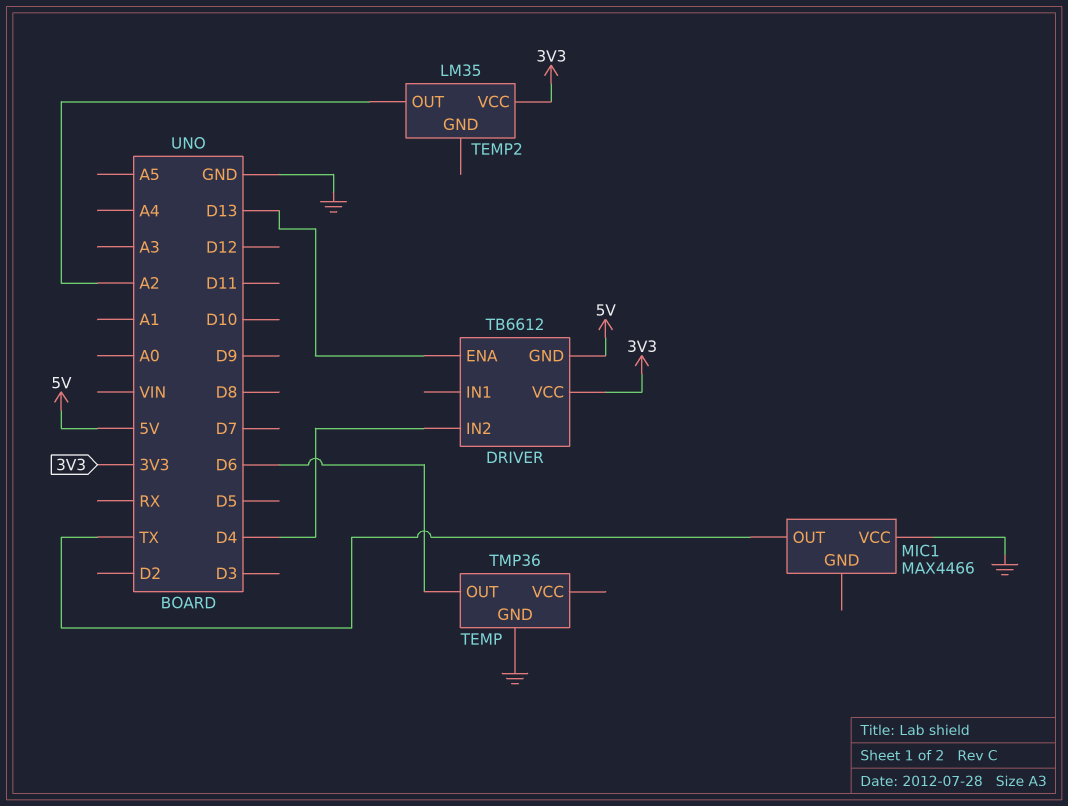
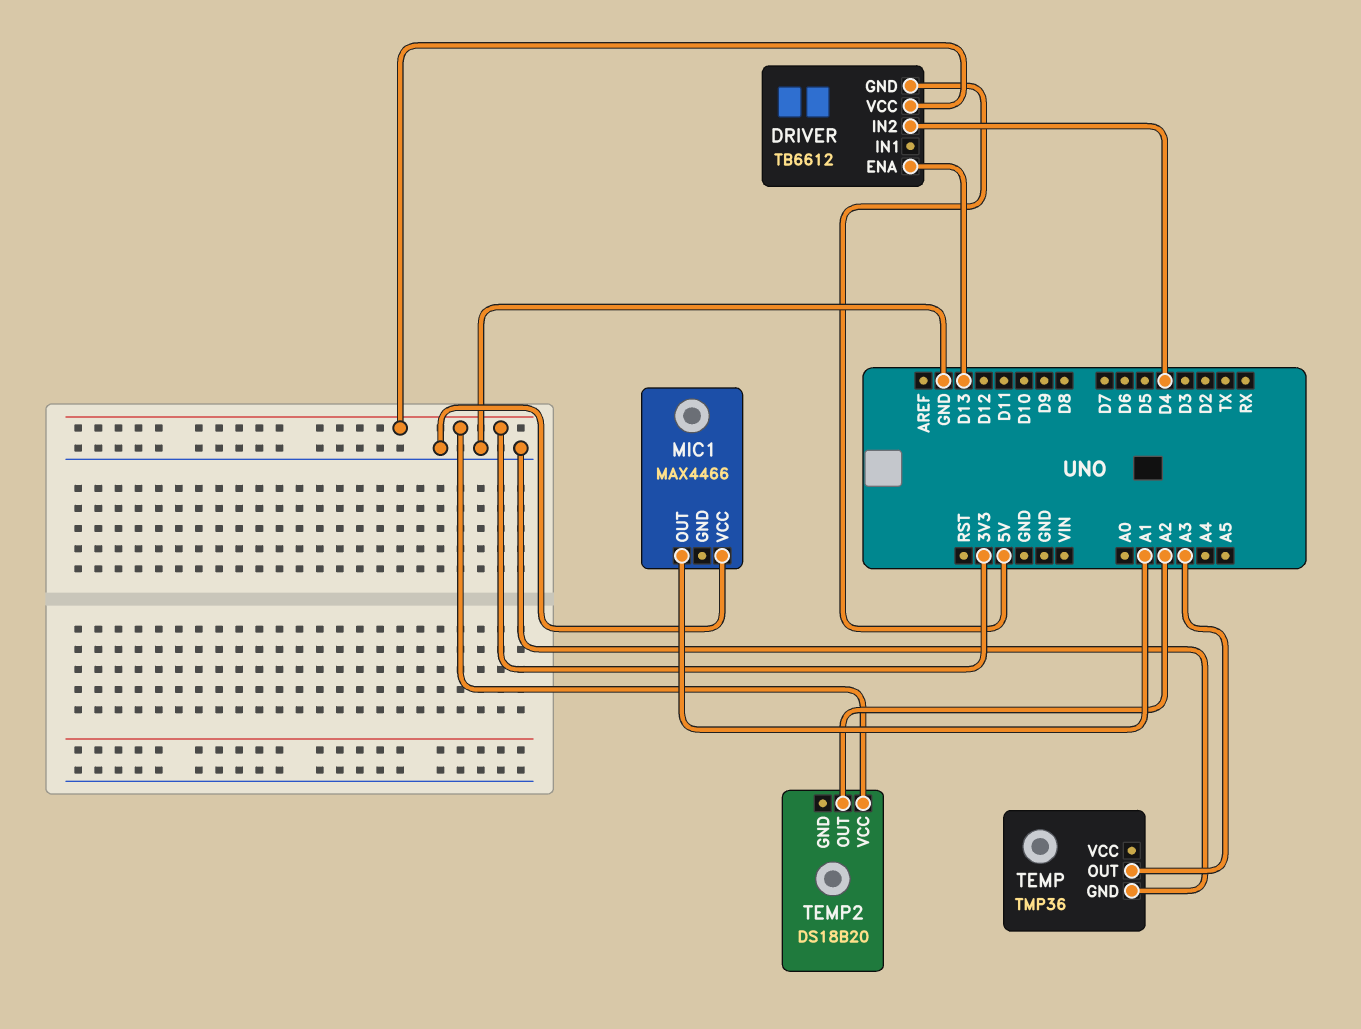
MIC1 pin OUT: TX -> A1
TEMP pin OUT: D6 -> A3
TEMP2: LM35 -> DS18B20

